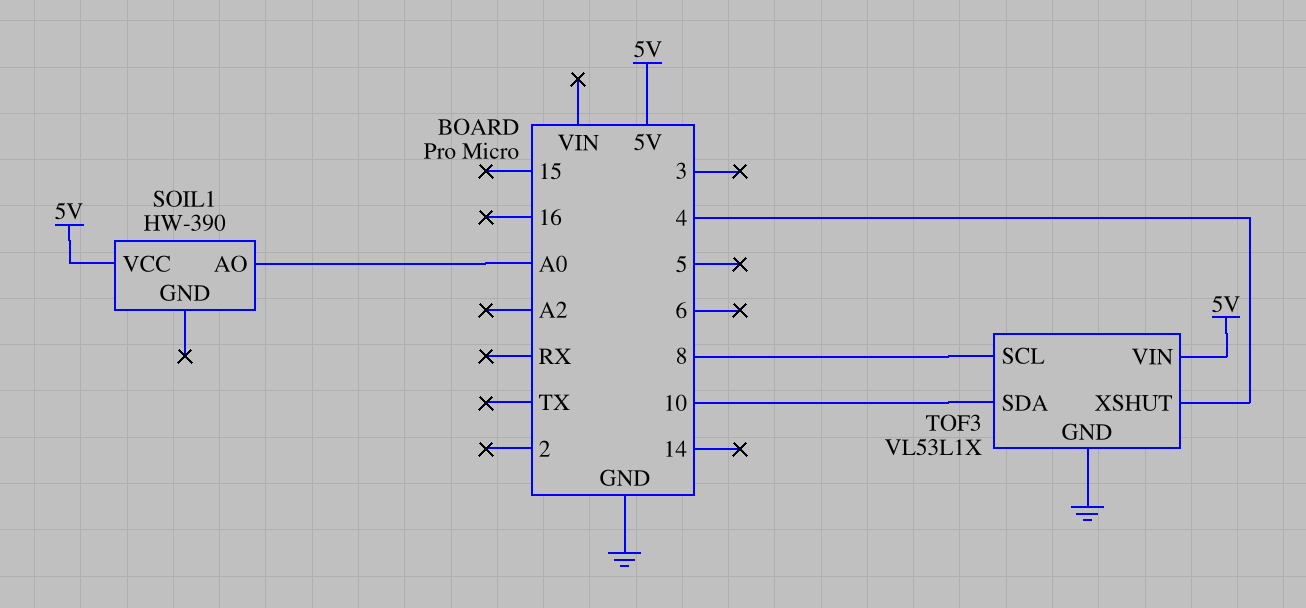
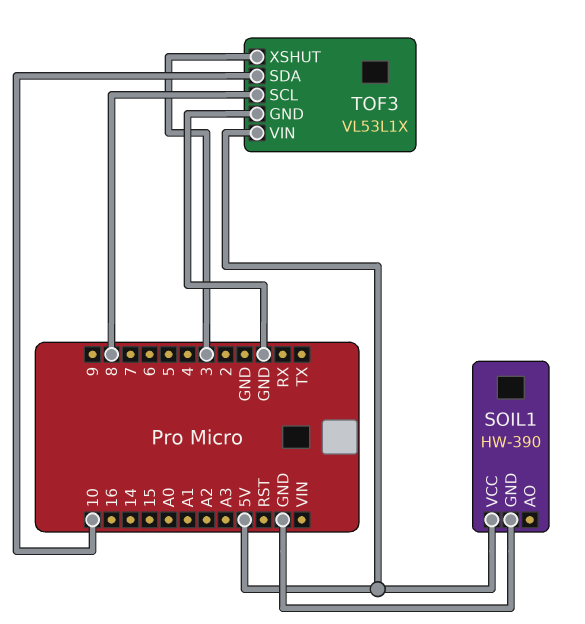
SOIL1 pin AO: A0 -> none
SOIL1 pin GND: none -> GND
TOF3 pin XSHUT: 4 -> 3

